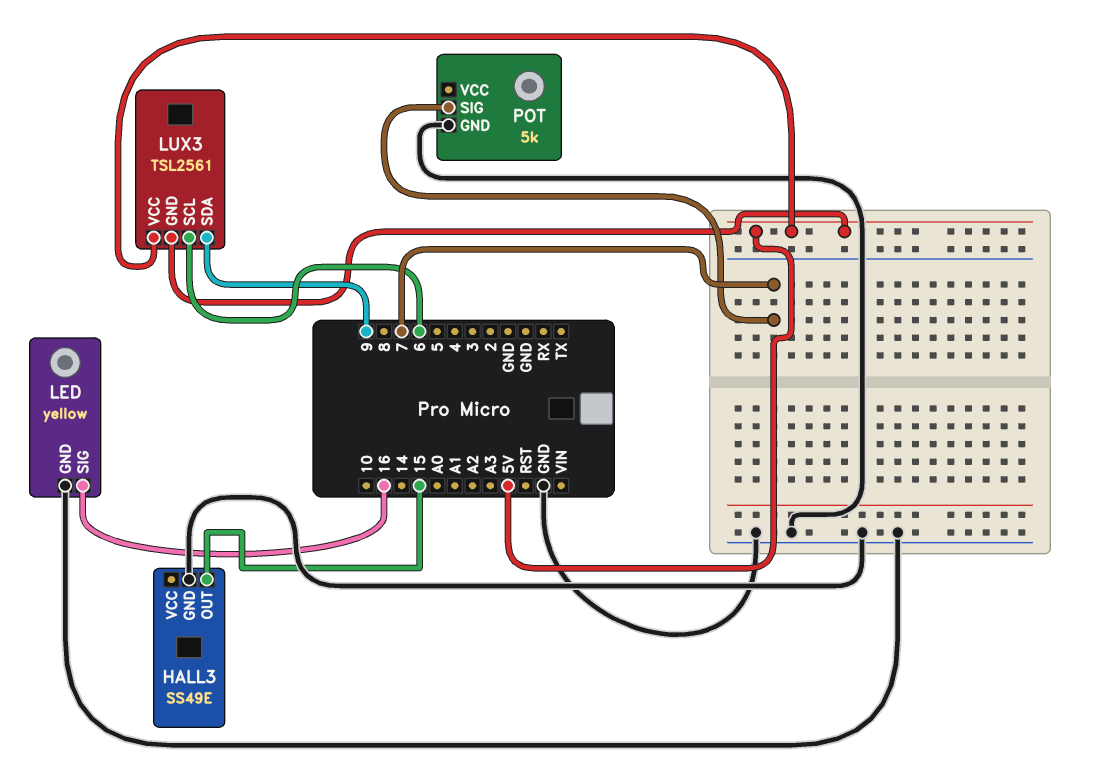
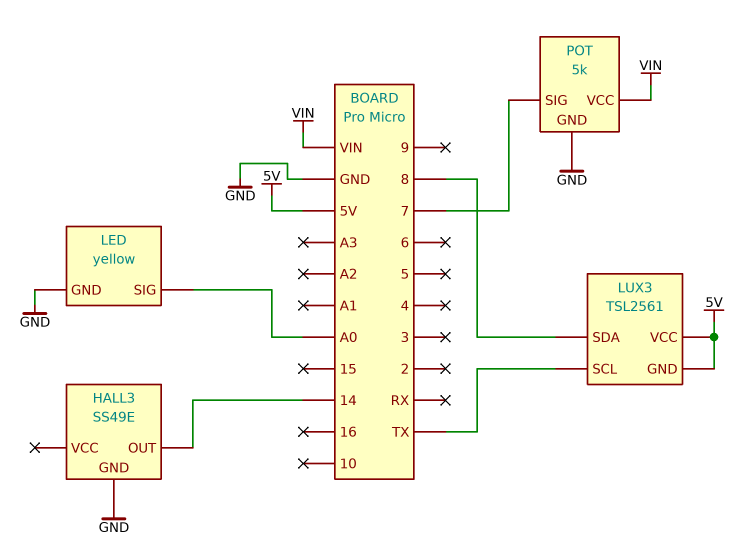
HALL3 pin OUT: 15 -> 14
LED pin SIG: 16 -> A0
LUX3 pin SCL: 6 -> TX
LUX3 pin SDA: 9 -> 8
POT pin VCC: none -> VIN

